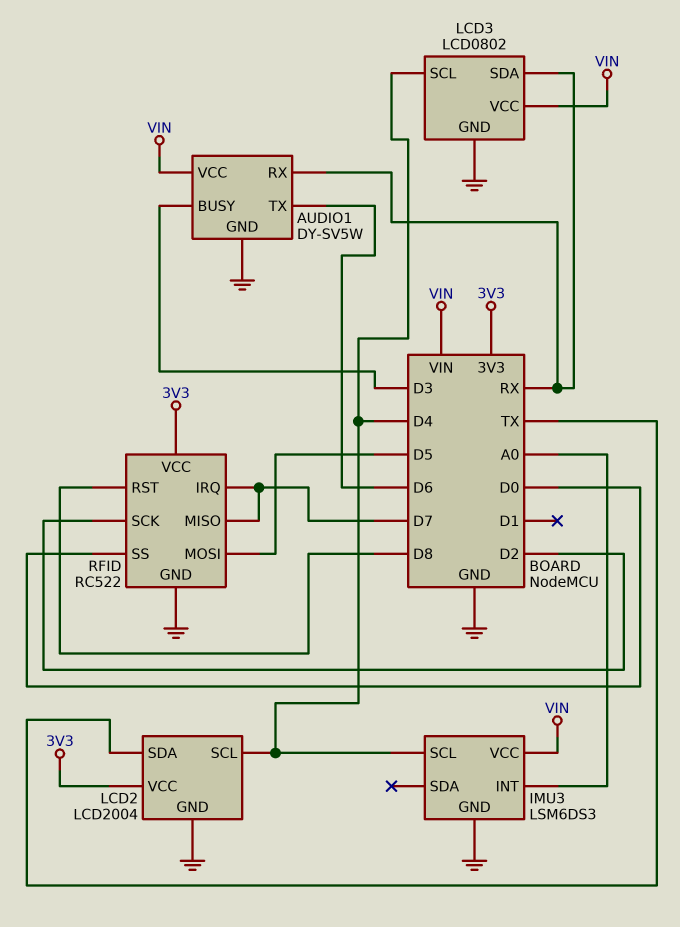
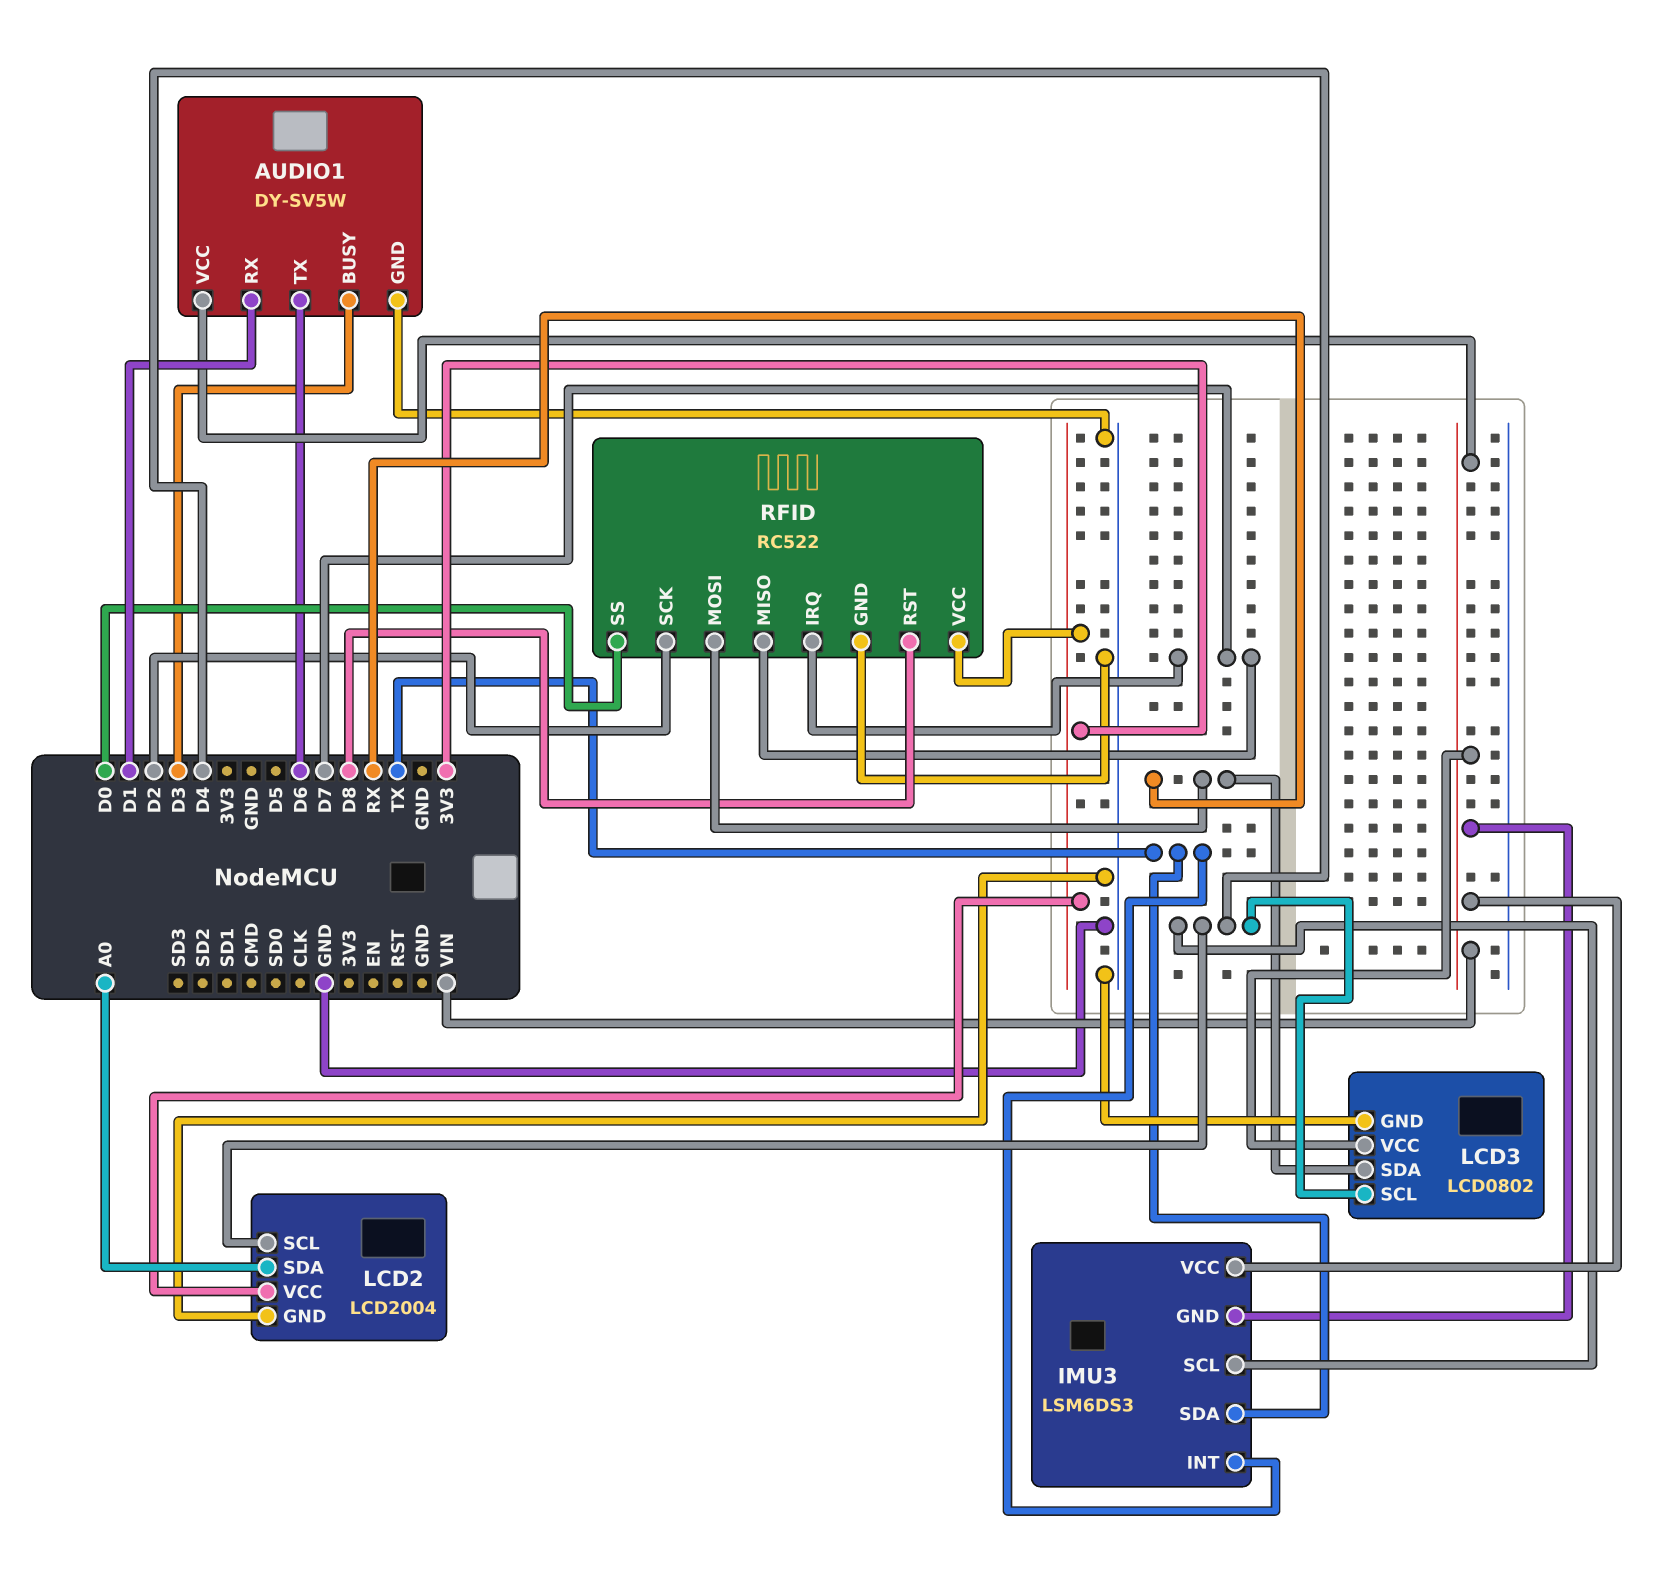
AUDIO1 pin RX: RX -> D1
IMU3 pin GND: GND -> VIN
IMU3 pin INT: A0 -> TX
IMU3 pin SDA: none -> TX
LCD2 pin SDA: TX -> A0
RFID pin MOSI: D5 -> RX

